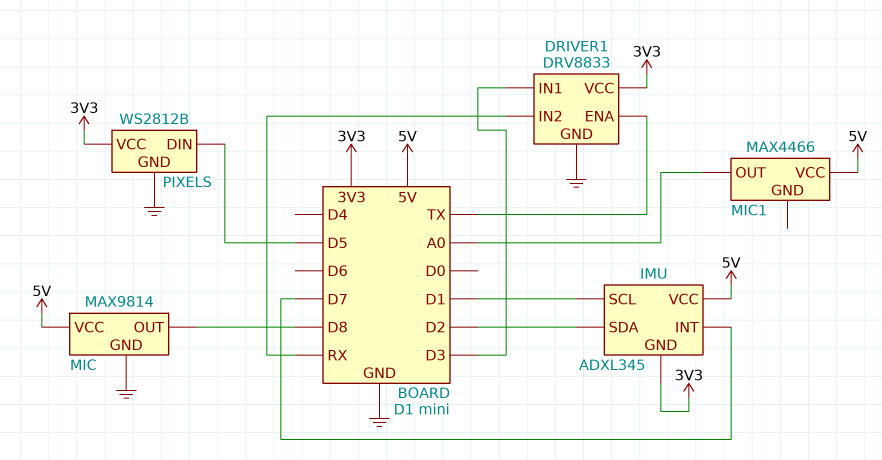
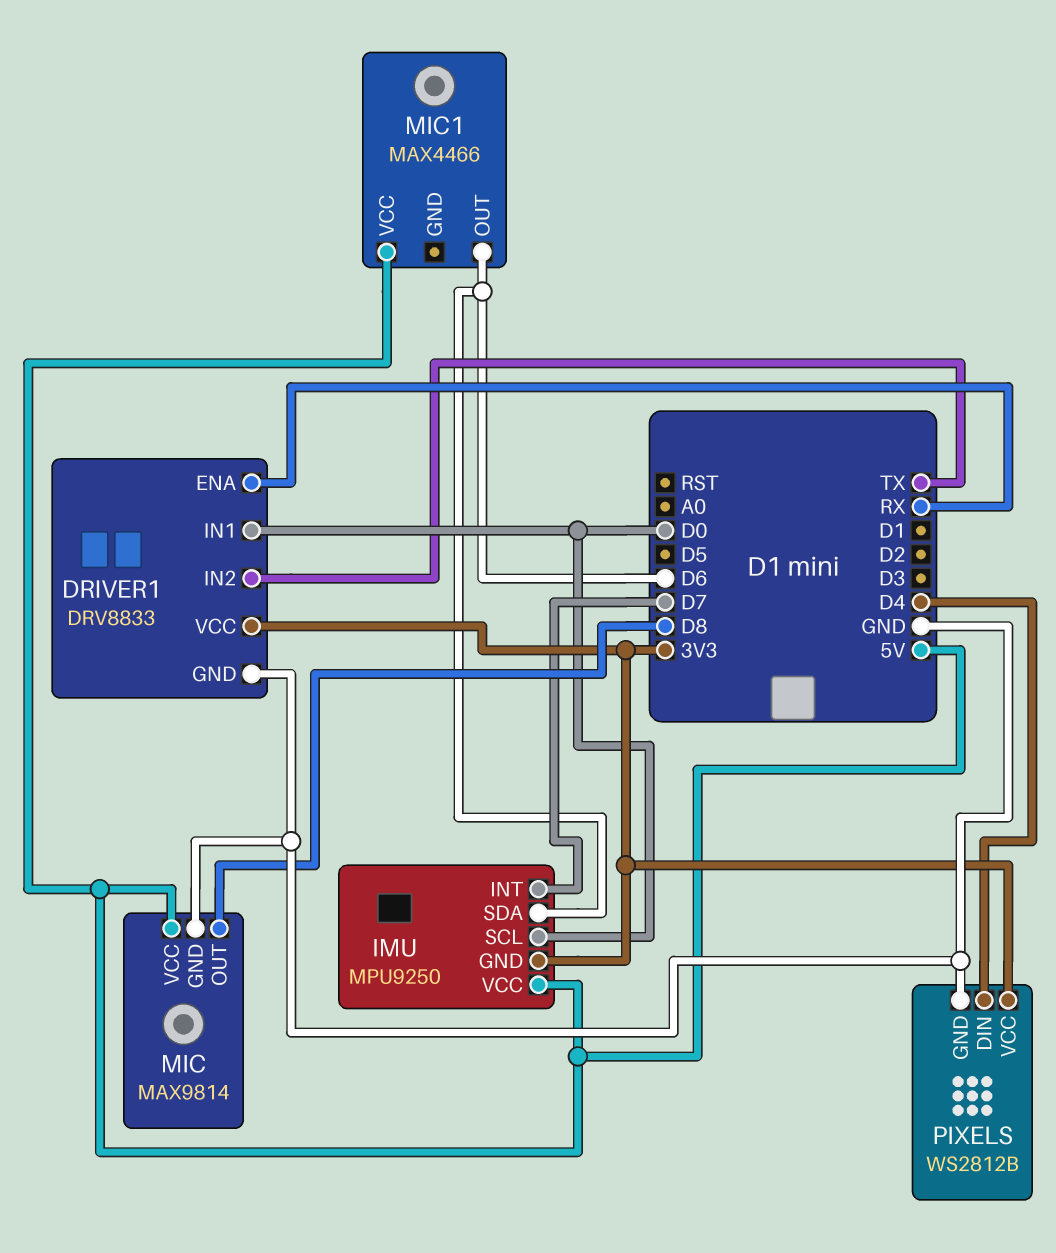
DRIVER1 pin ENA: TX -> RX
DRIVER1 pin IN1: D3 -> D0
DRIVER1 pin IN2: RX -> TX
IMU: ADXL345 -> MPU9250
IMU pin SCL: D1 -> D0
IMU pin SDA: D2 -> D6
MIC1 pin OUT: A0 -> D6
PIXELS pin DIN: D5 -> D4

